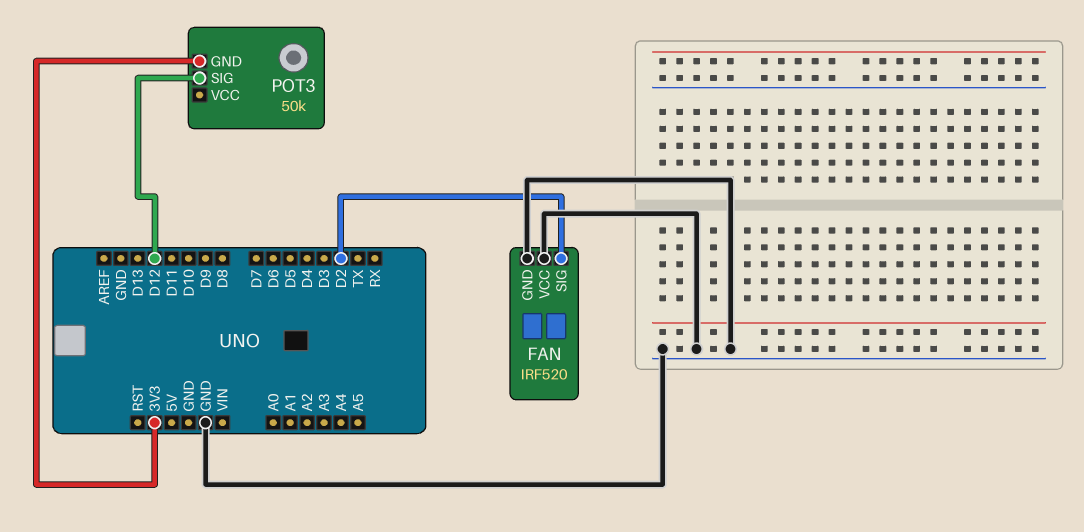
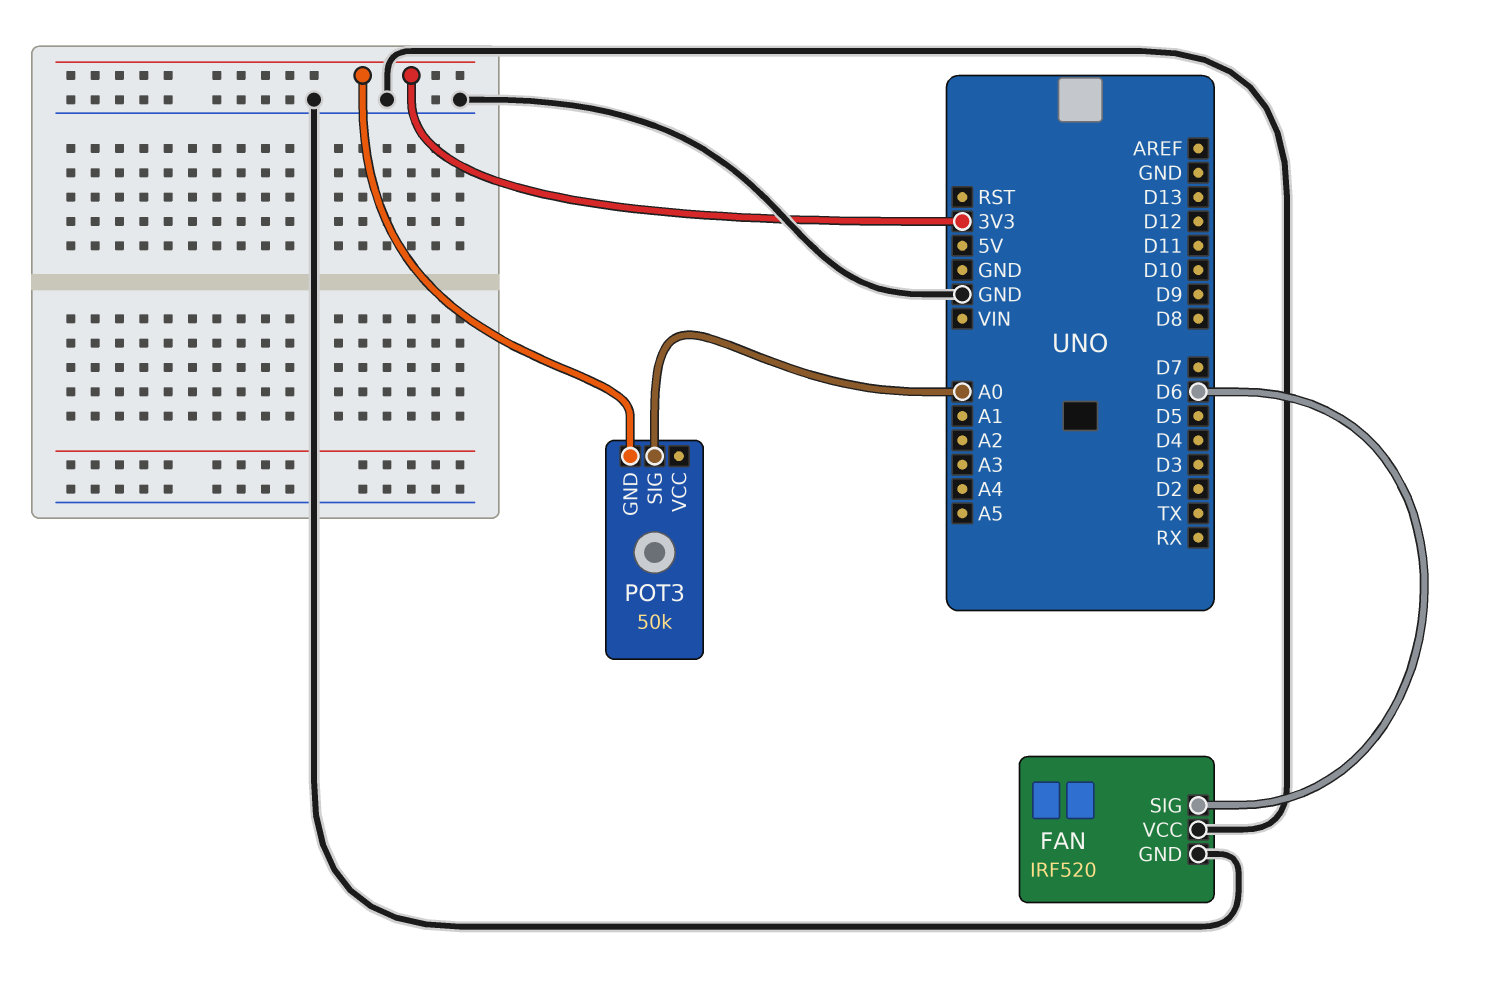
FAN pin SIG: D2 -> D6
POT3 pin SIG: D12 -> A0

